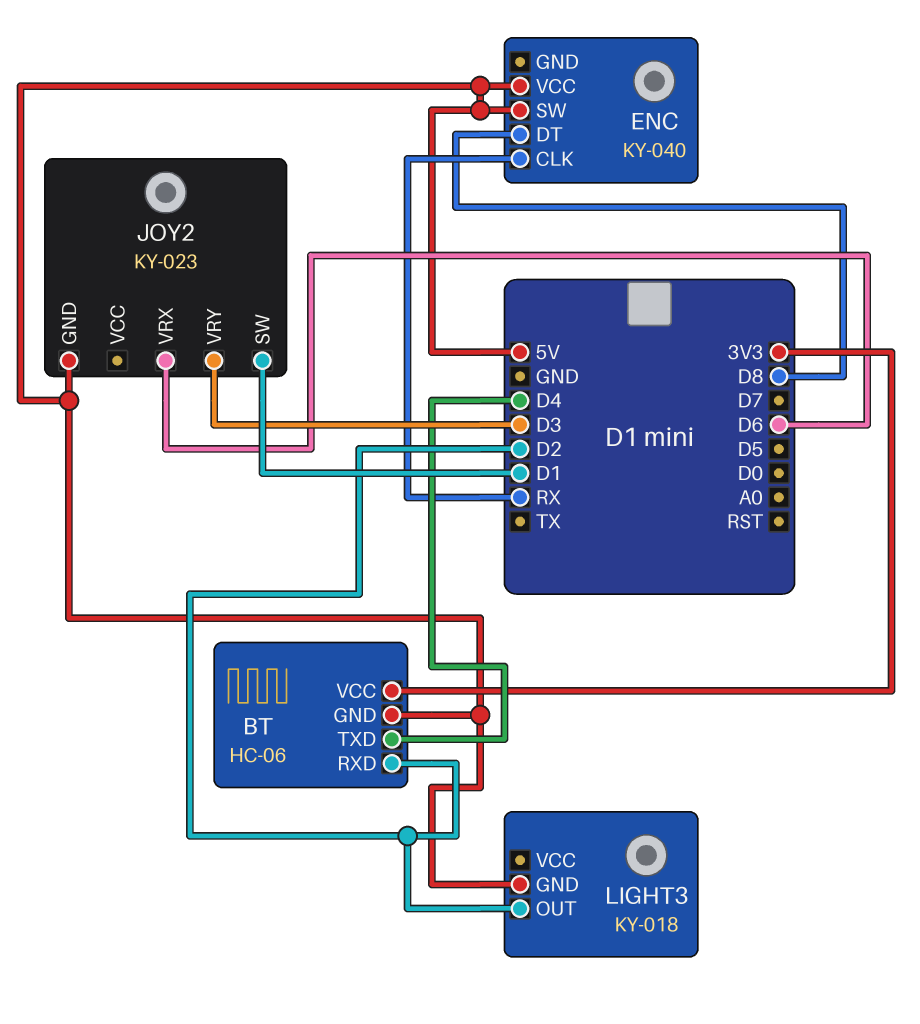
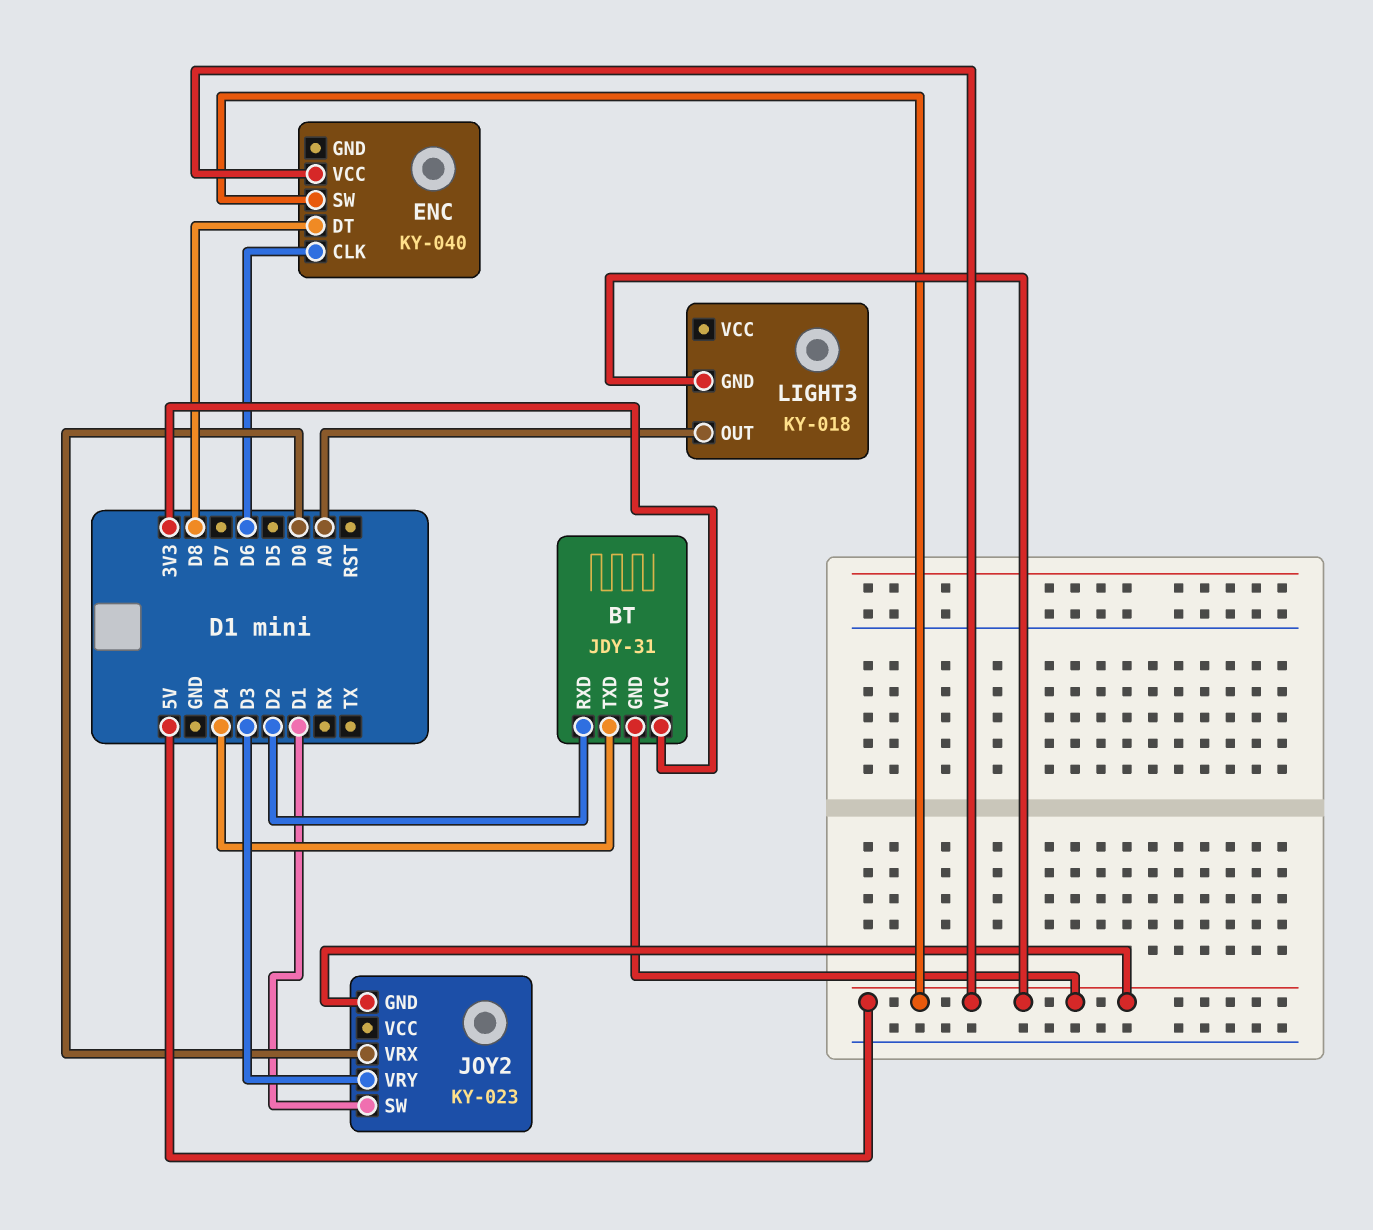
BT: HC-06 -> JDY-31
ENC pin CLK: RX -> D6
JOY2 pin VRX: D6 -> D0
LIGHT3 pin OUT: D2 -> A0

